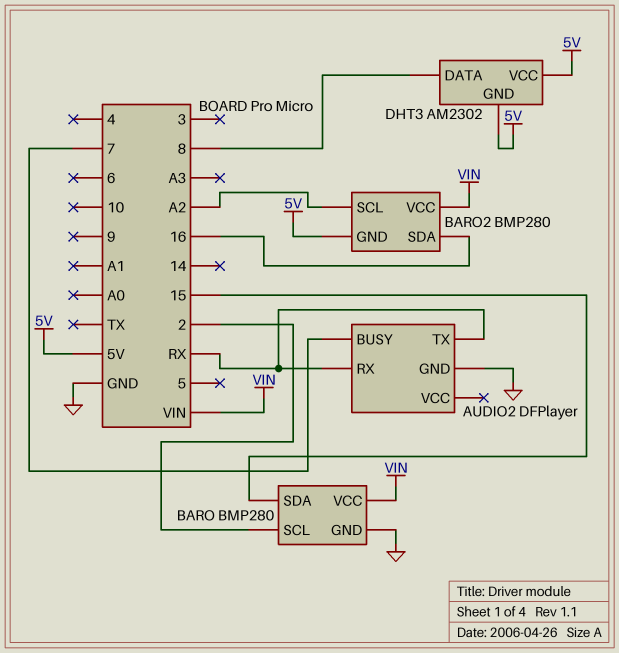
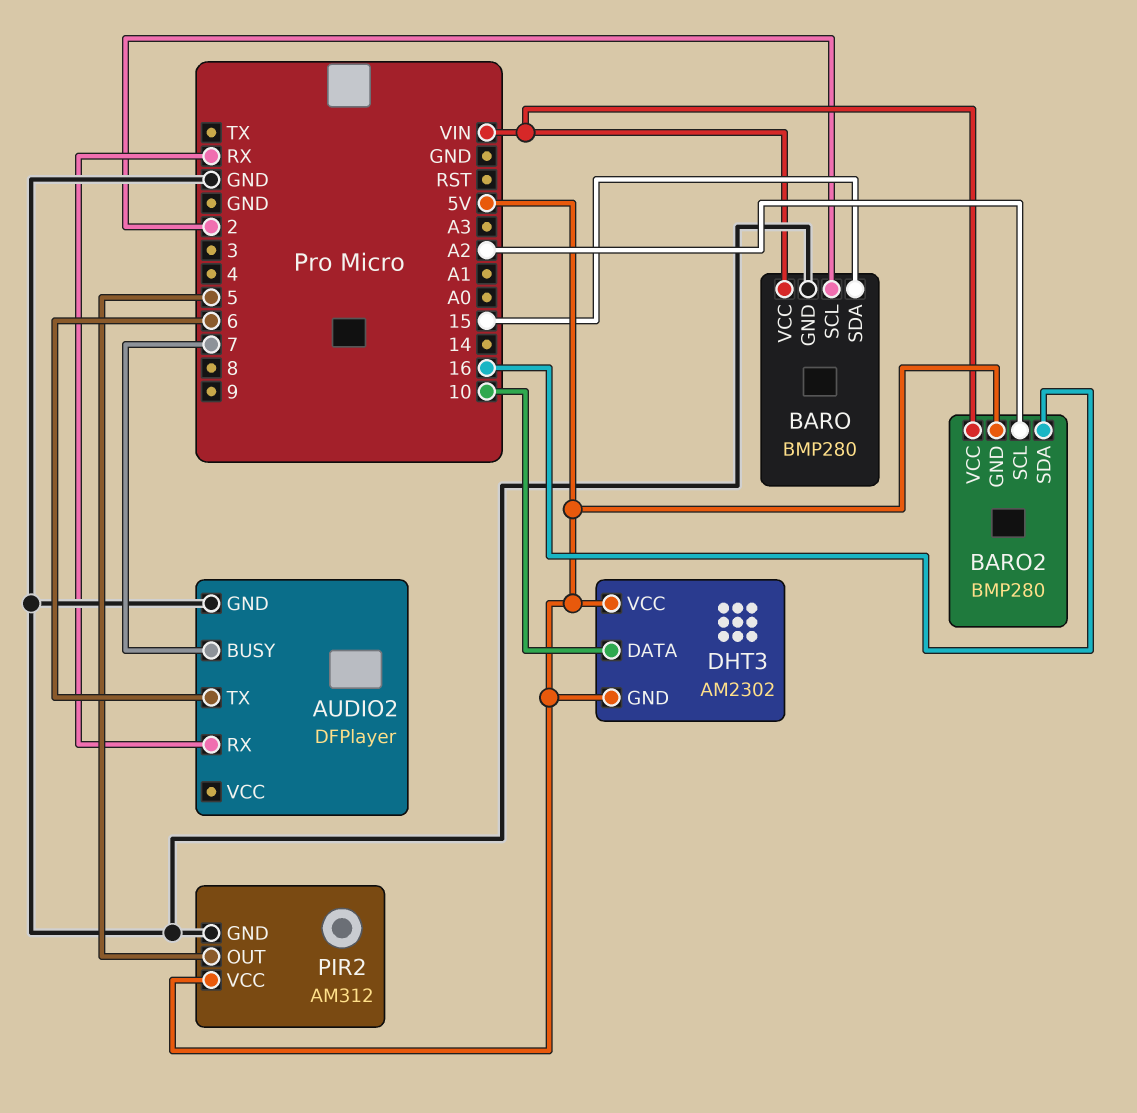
AUDIO2 pin TX: RX -> 6
DHT3 pin DATA: 8 -> 10
PIR2: none -> AM312
PIR2 pin GND: none -> GND
PIR2 pin OUT: none -> 5
PIR2 pin VCC: none -> 5V

